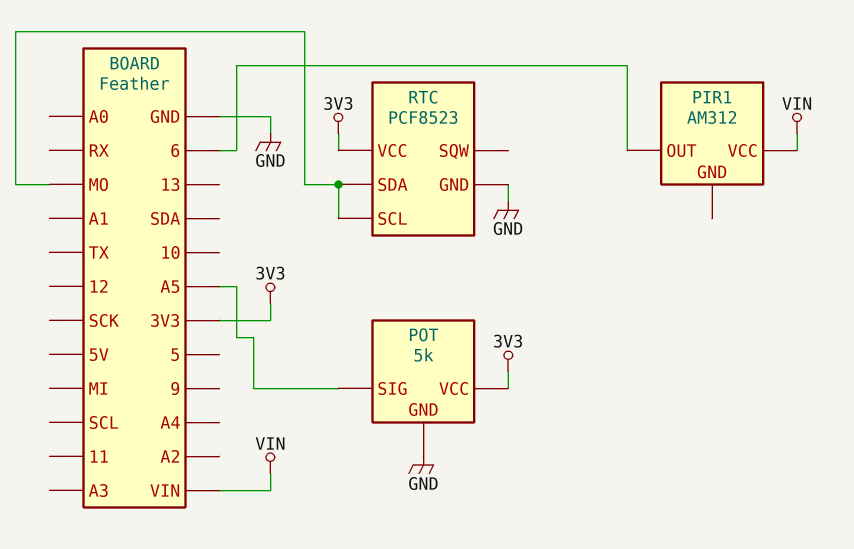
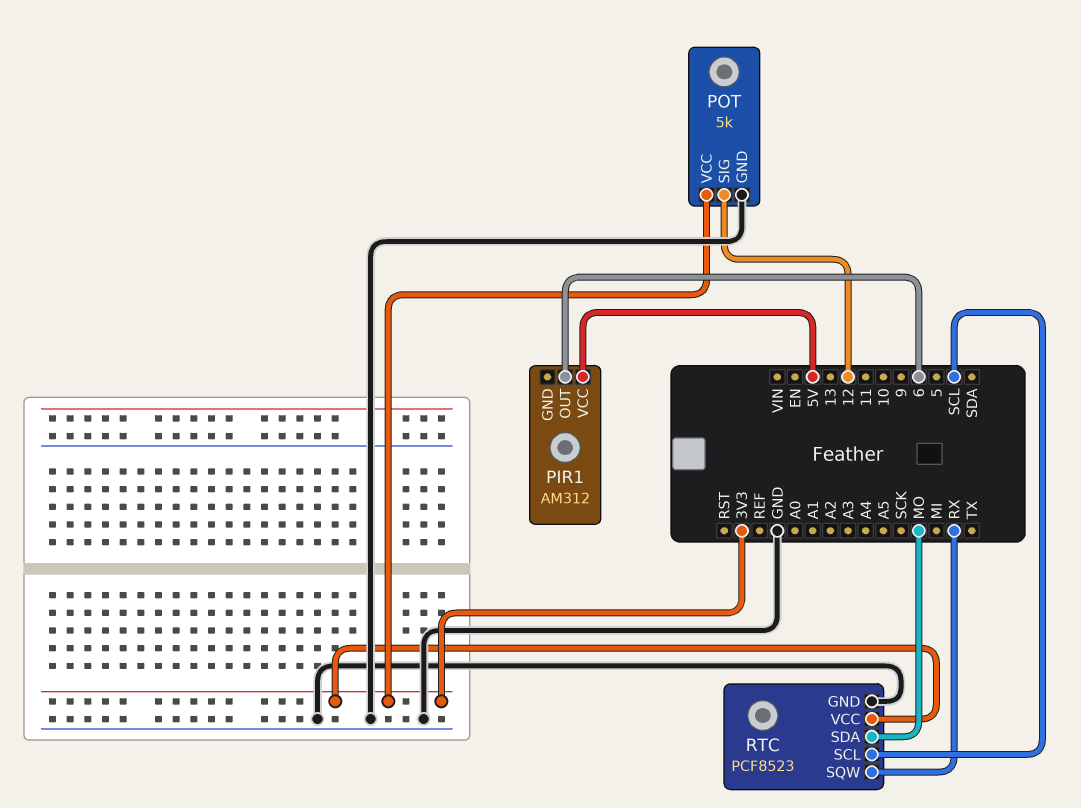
PIR1 pin VCC: VIN -> 5V
POT pin SIG: A5 -> 12
RTC pin SCL: MO -> SCL
RTC pin SQW: none -> RX

